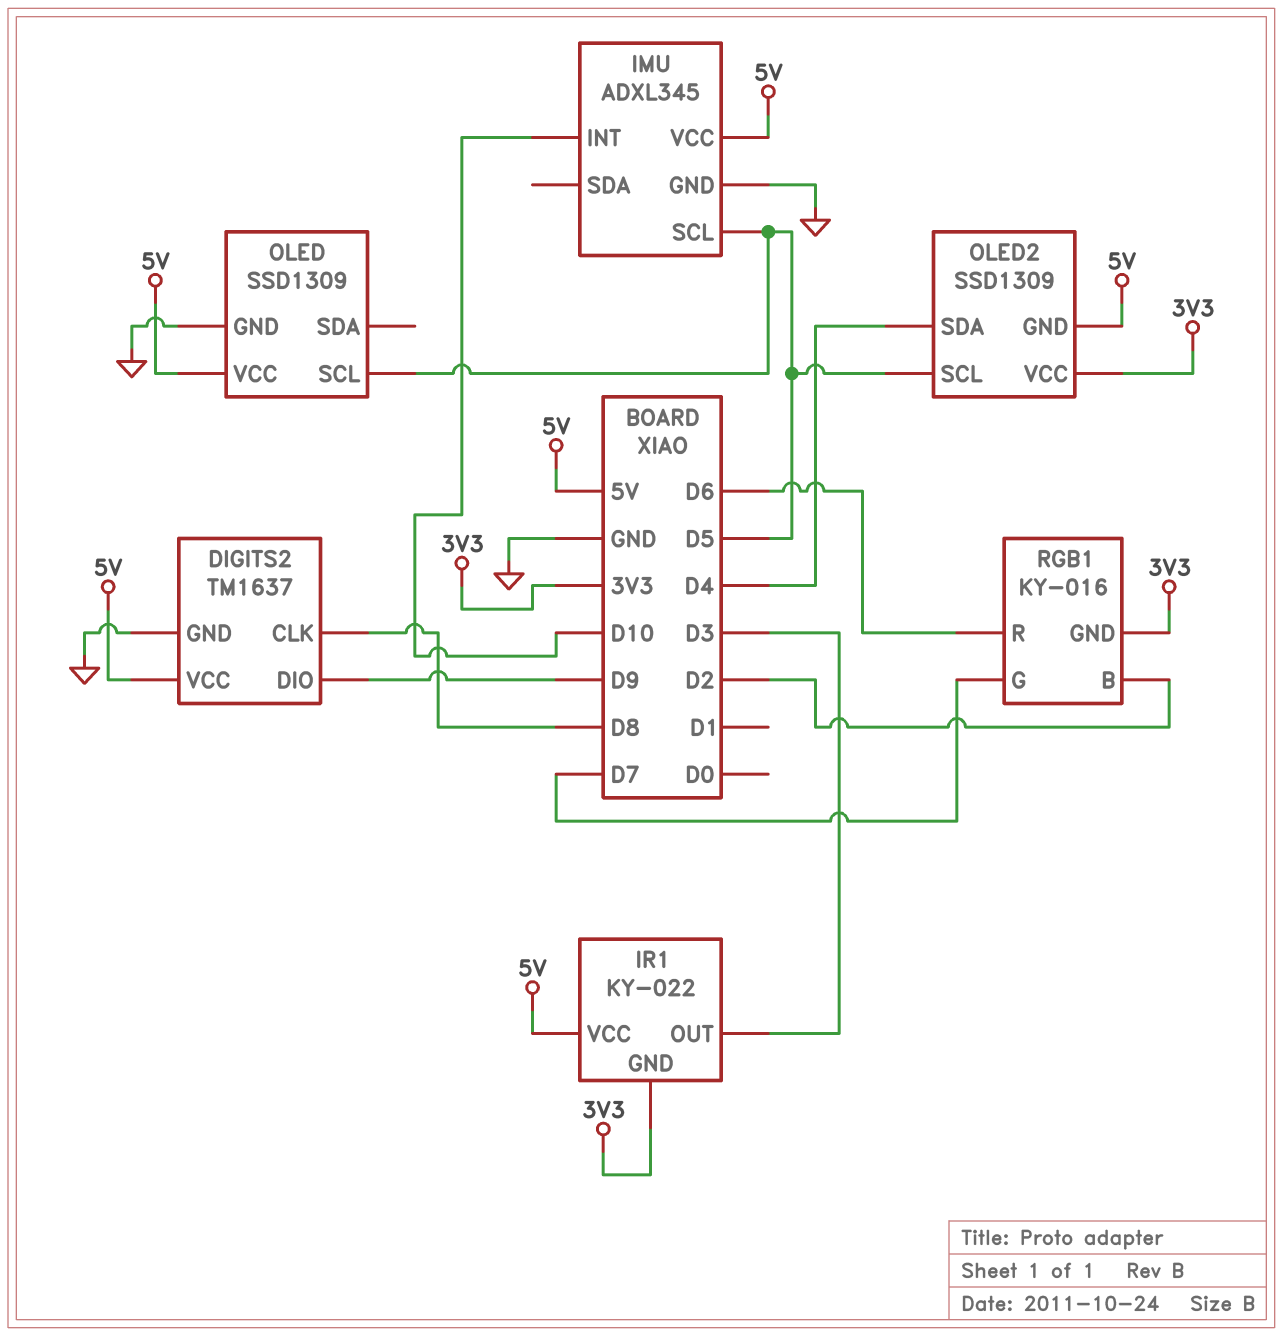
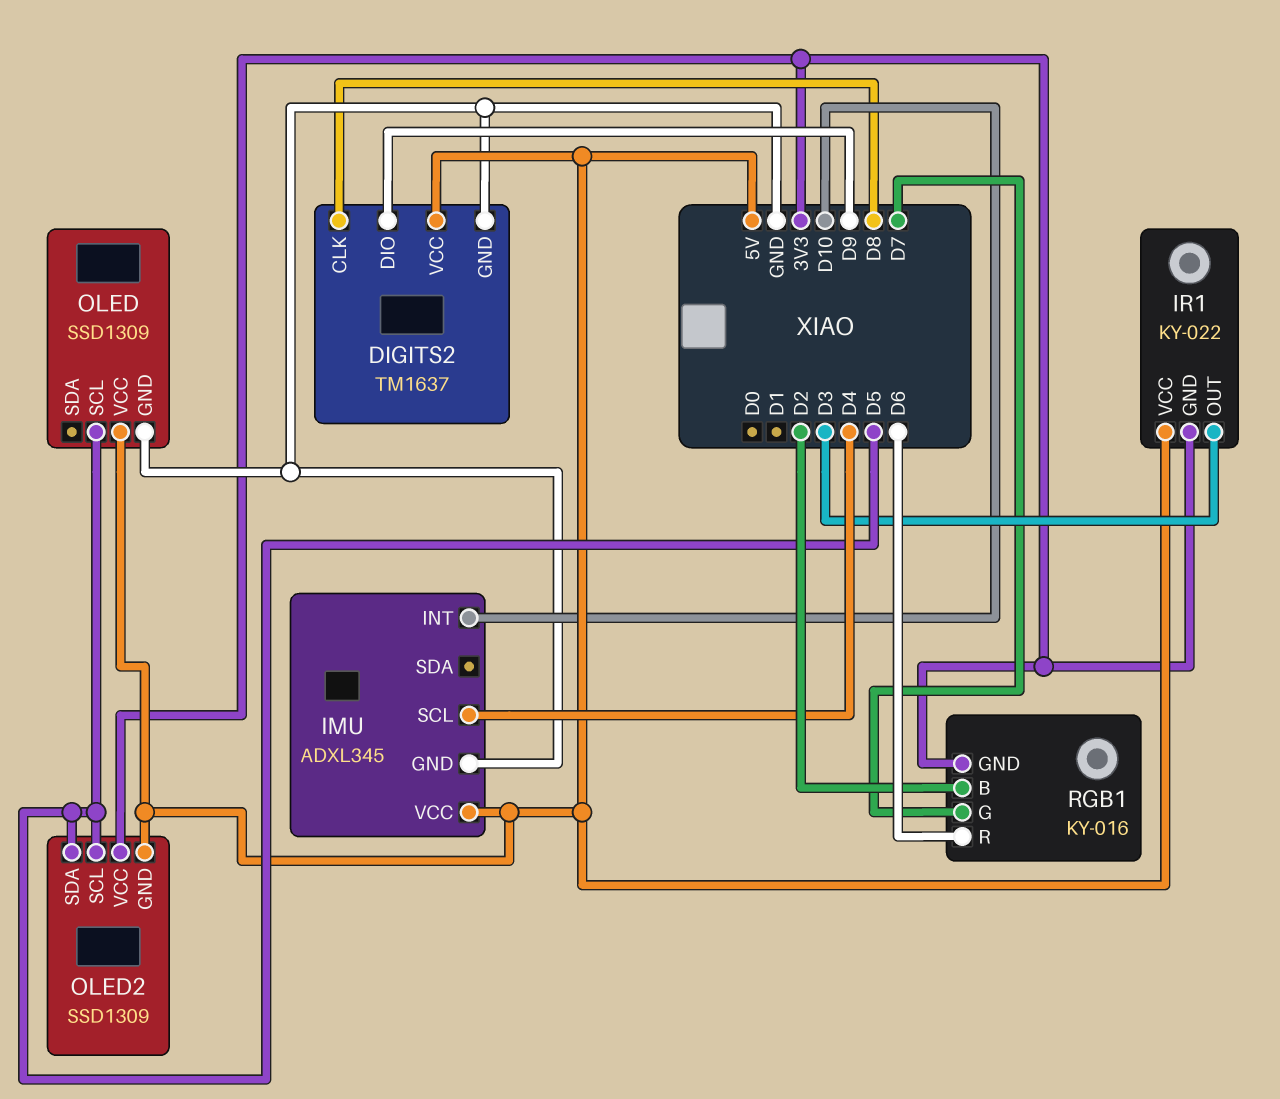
IMU pin SCL: D5 -> D4
OLED2 pin SDA: D4 -> D5

